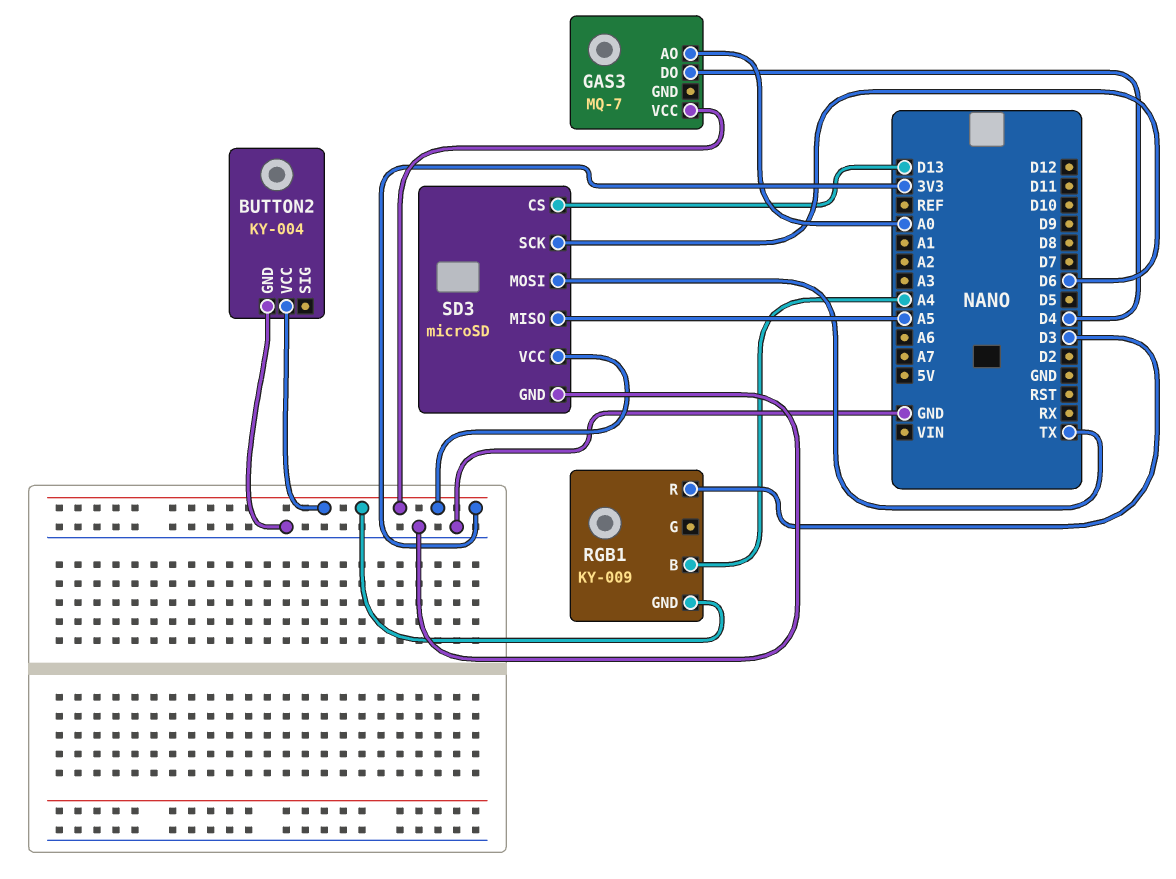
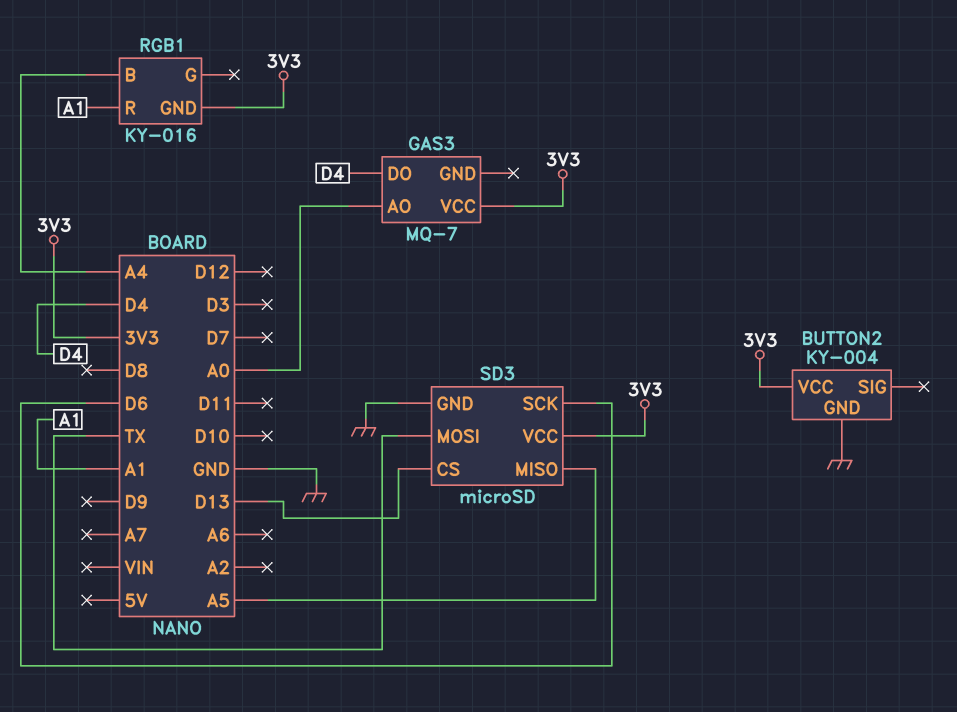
RGB1: KY-009 -> KY-016
RGB1 pin R: D3 -> A1

